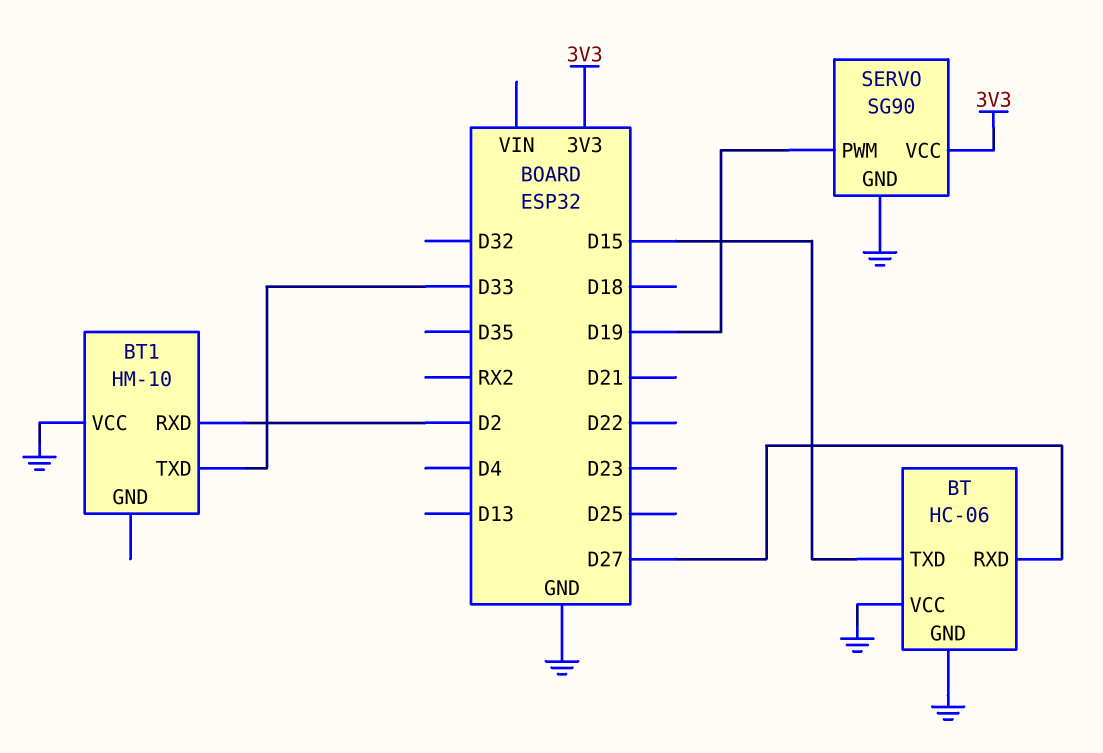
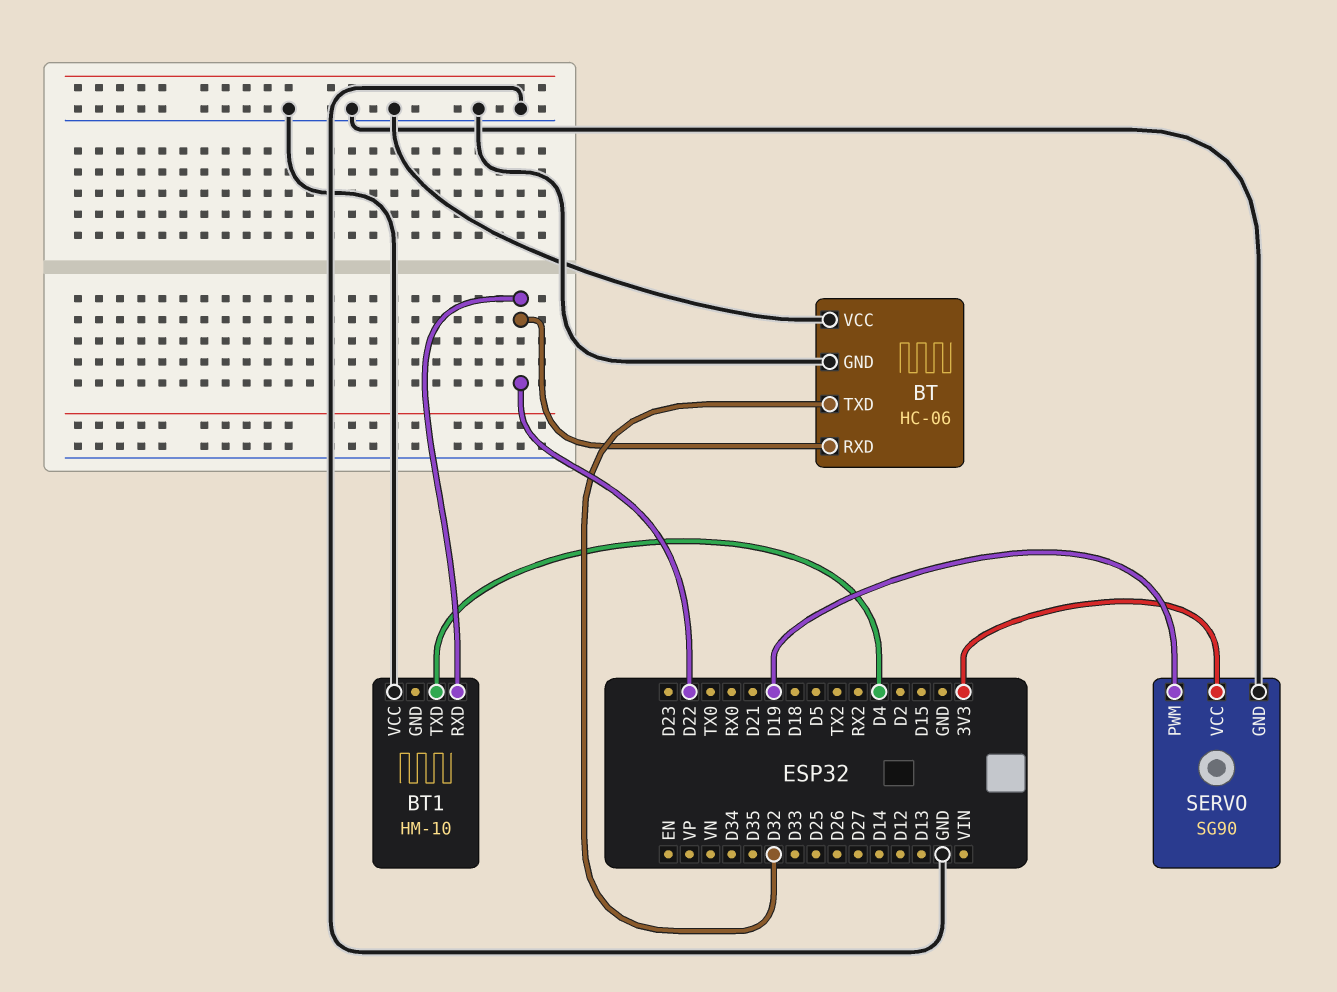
BT pin RXD: D27 -> D22
BT pin TXD: D15 -> D32
BT1 pin RXD: D2 -> D22
BT1 pin TXD: D33 -> D4

